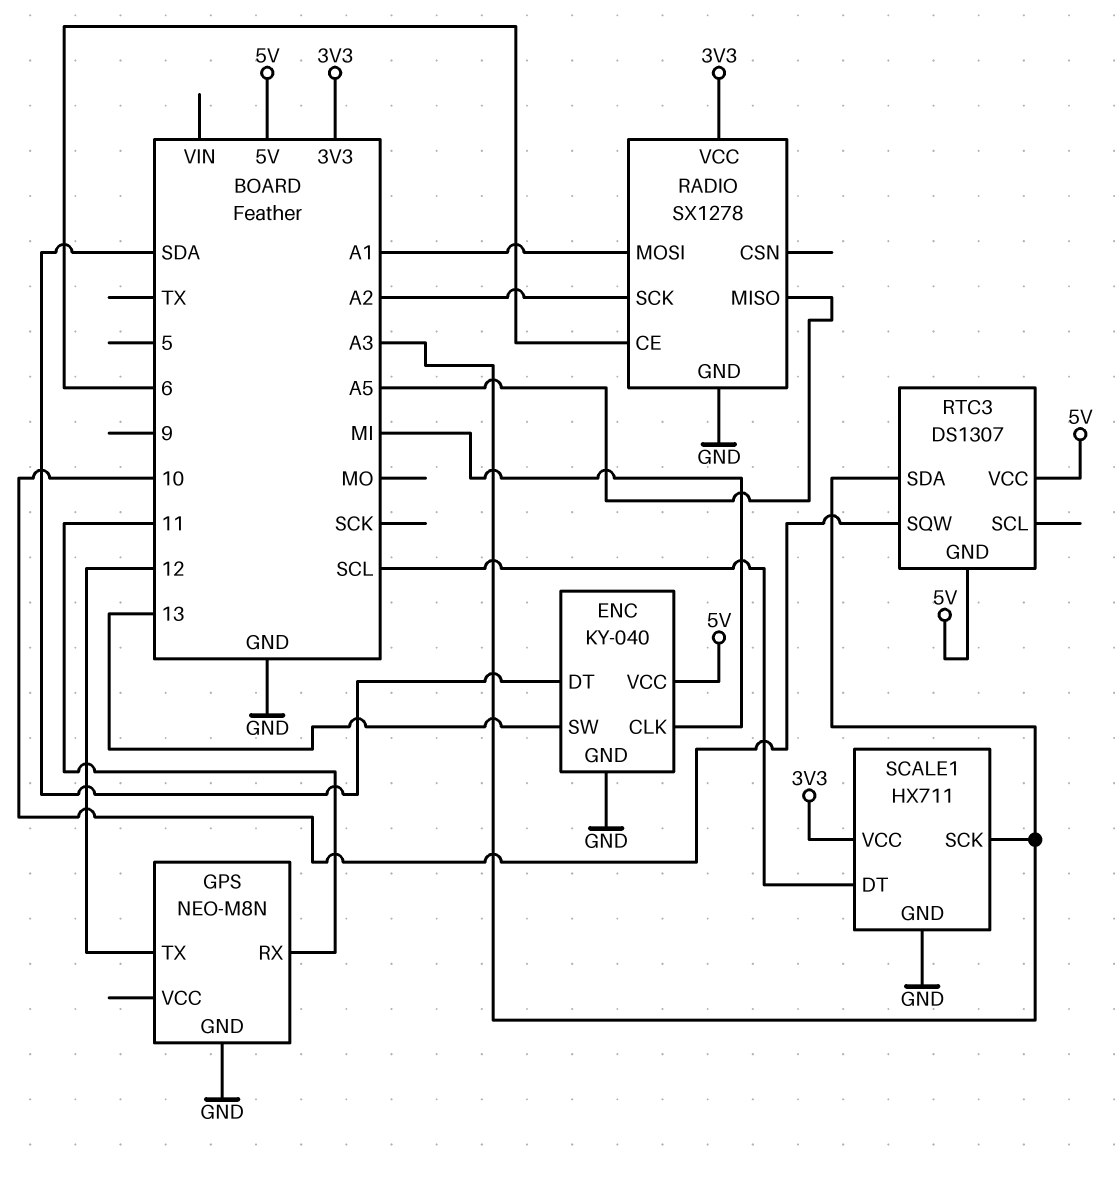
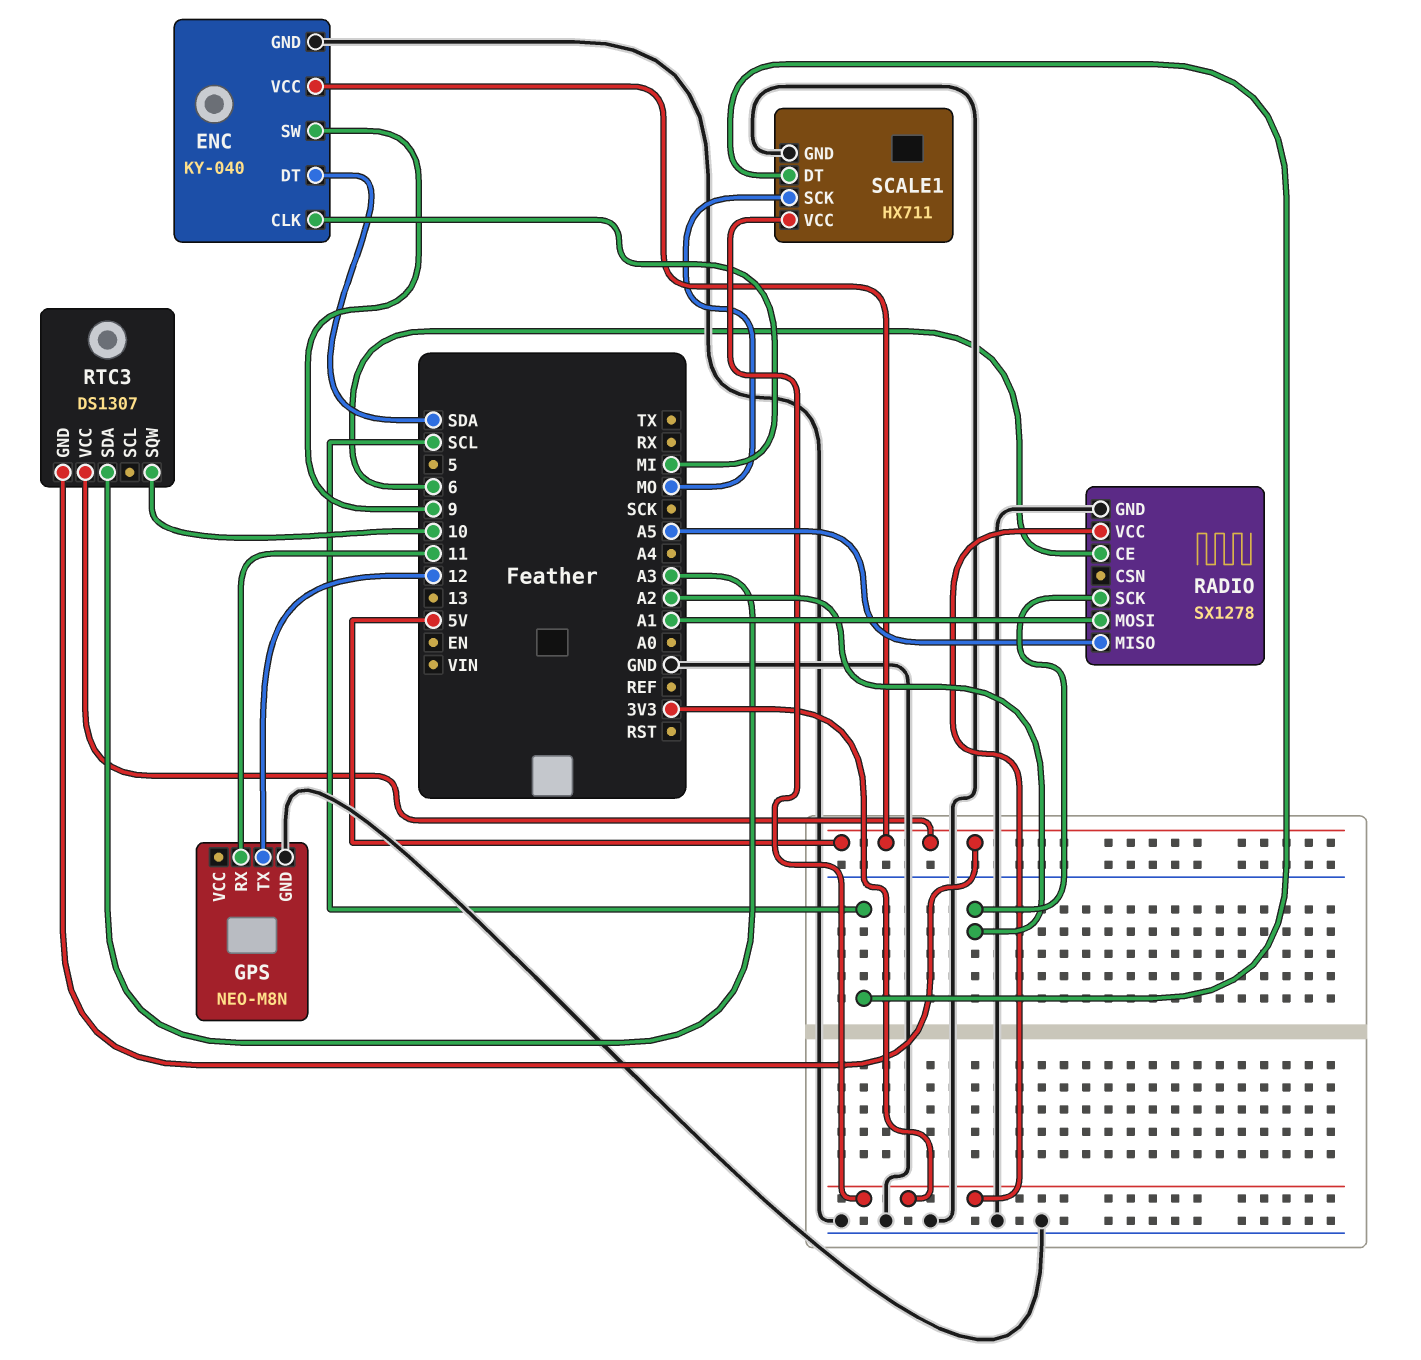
ENC pin SW: 13 -> 9
SCALE1 pin SCK: A3 -> MO

